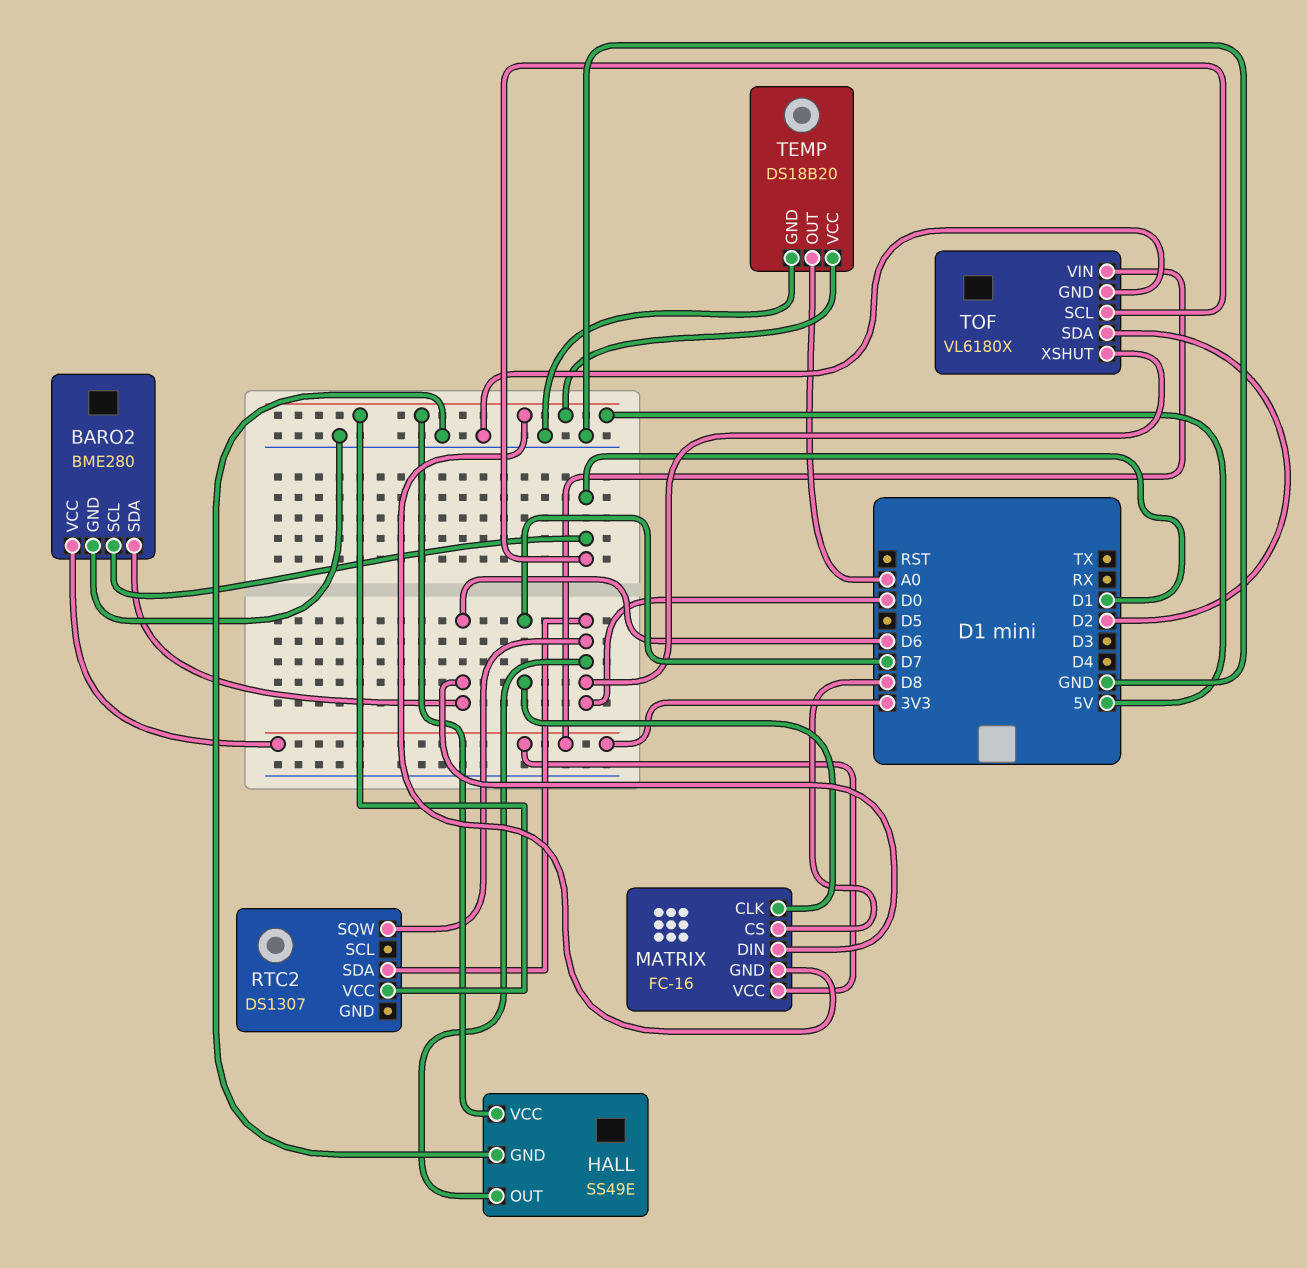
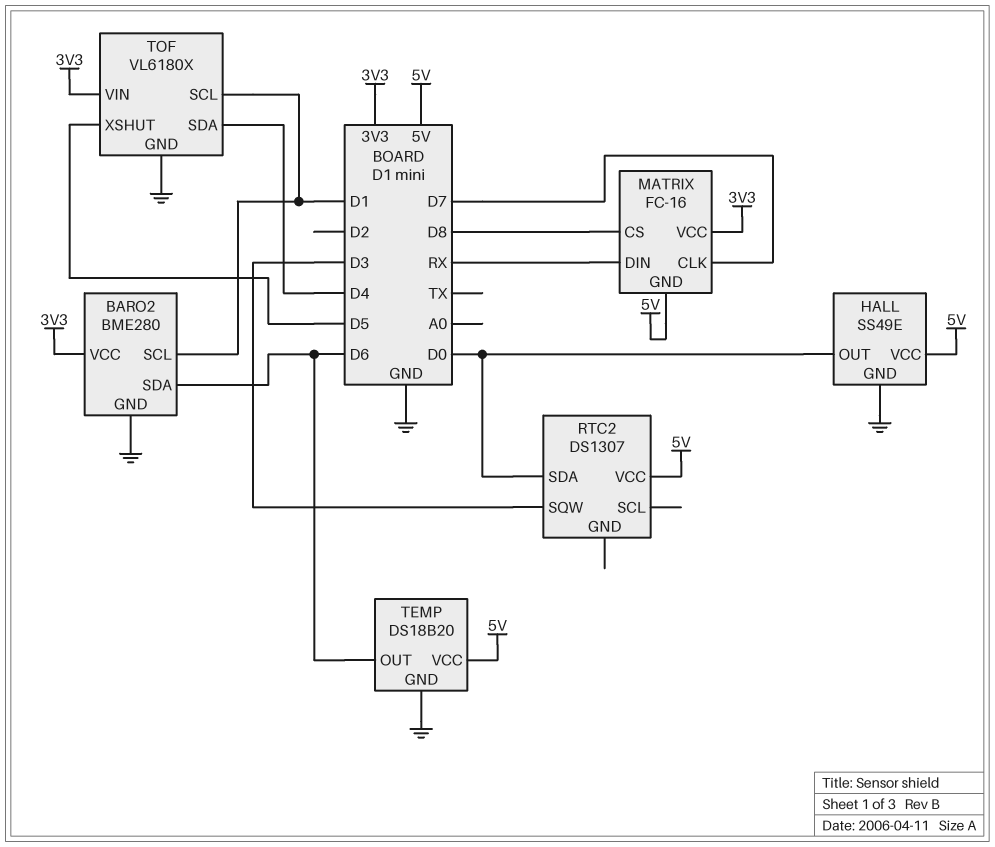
MATRIX pin DIN: D6 -> RX
RTC2 pin SQW: D0 -> D3
TEMP pin OUT: A0 -> D6
TOF pin SDA: D2 -> D4
TOF pin XSHUT: D0 -> D5

